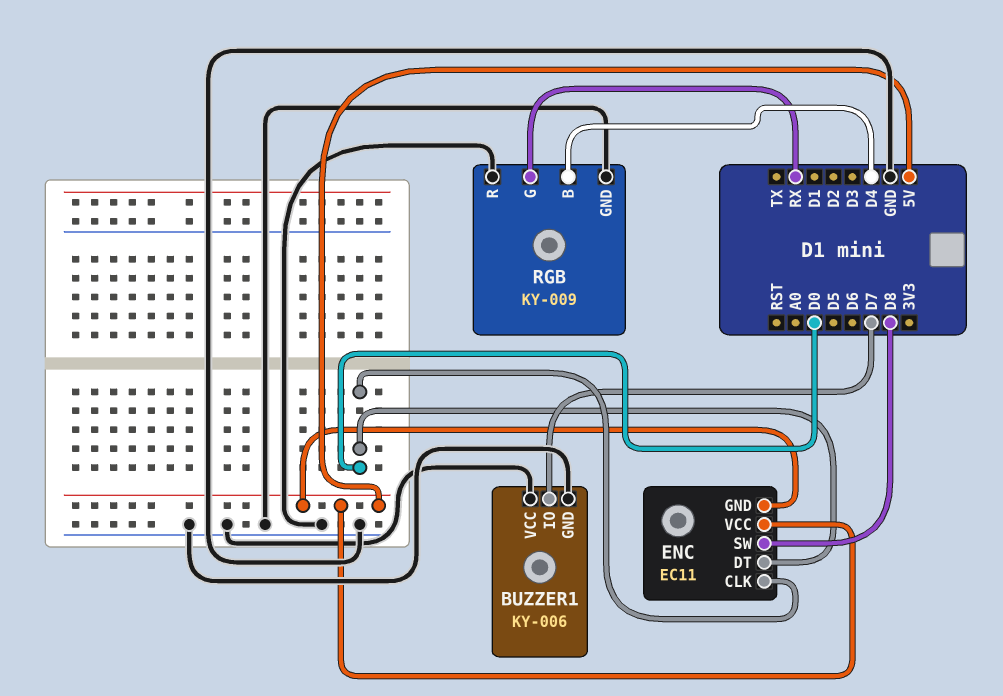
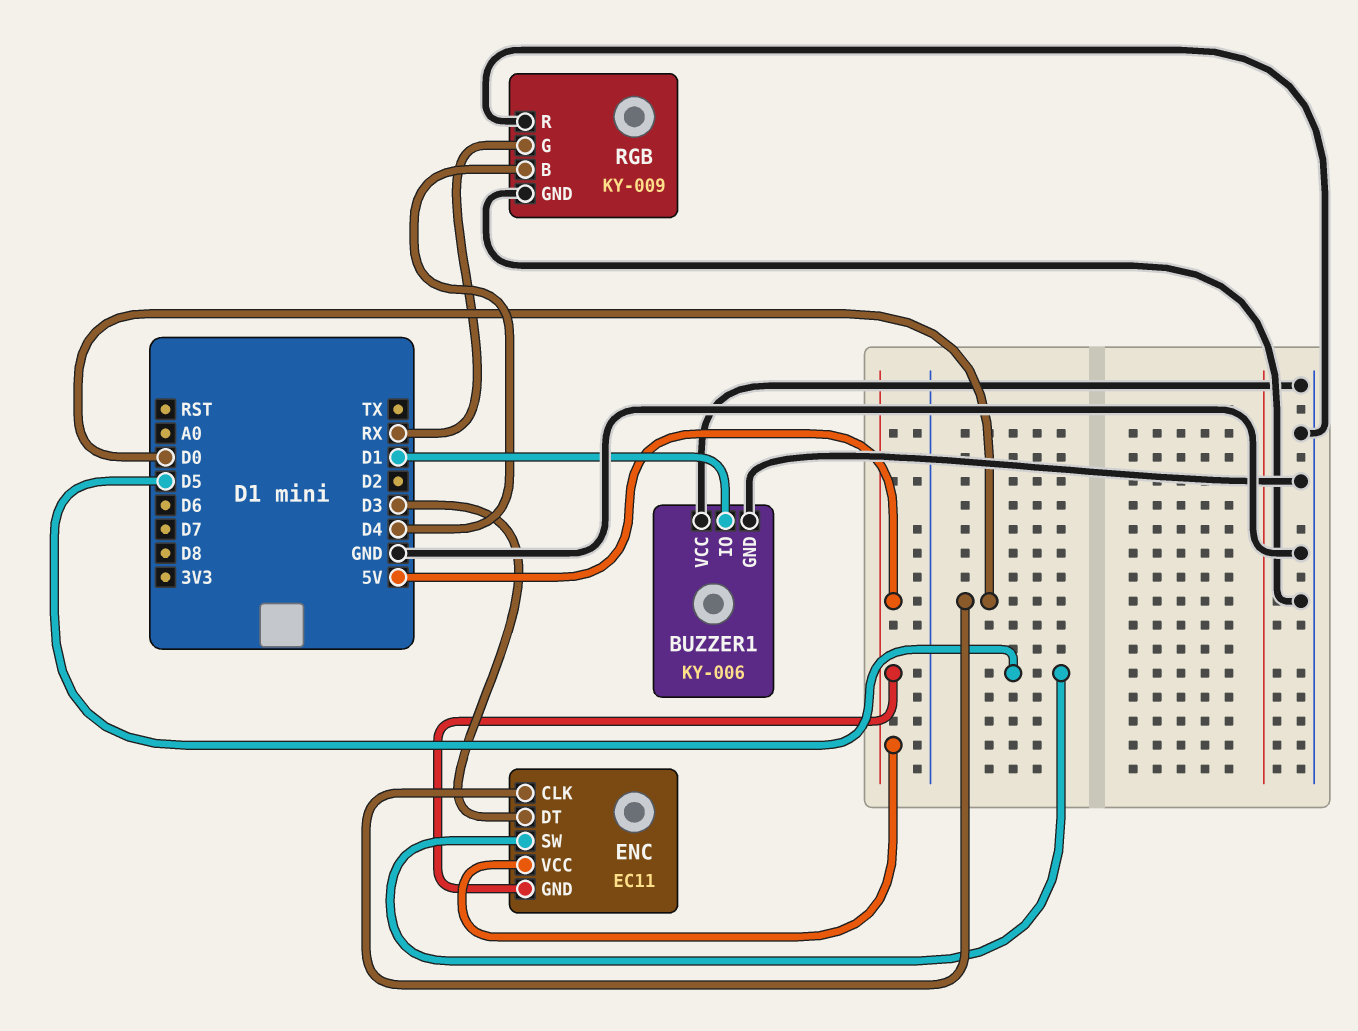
BUZZER1 pin IO: D7 -> D1
ENC pin DT: D0 -> D3
ENC pin SW: D8 -> D5

